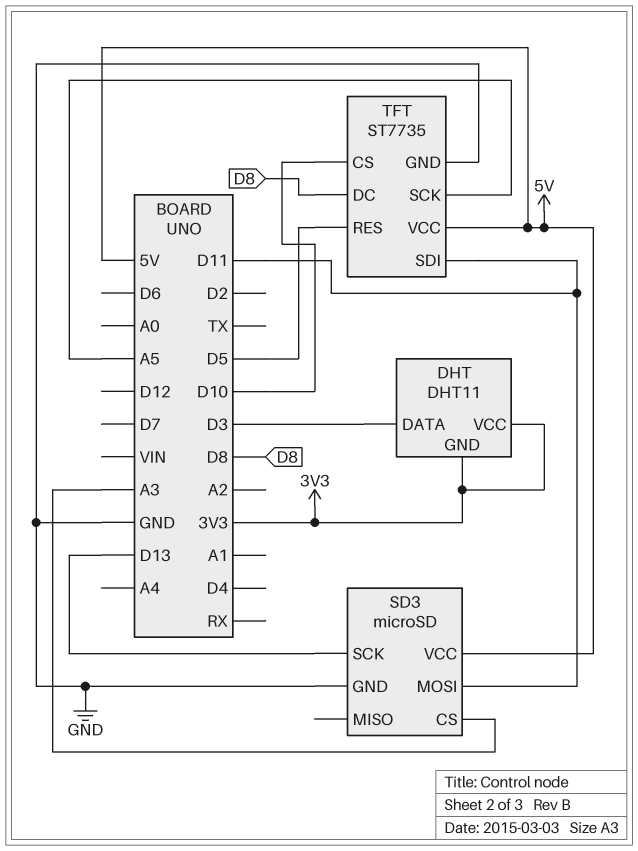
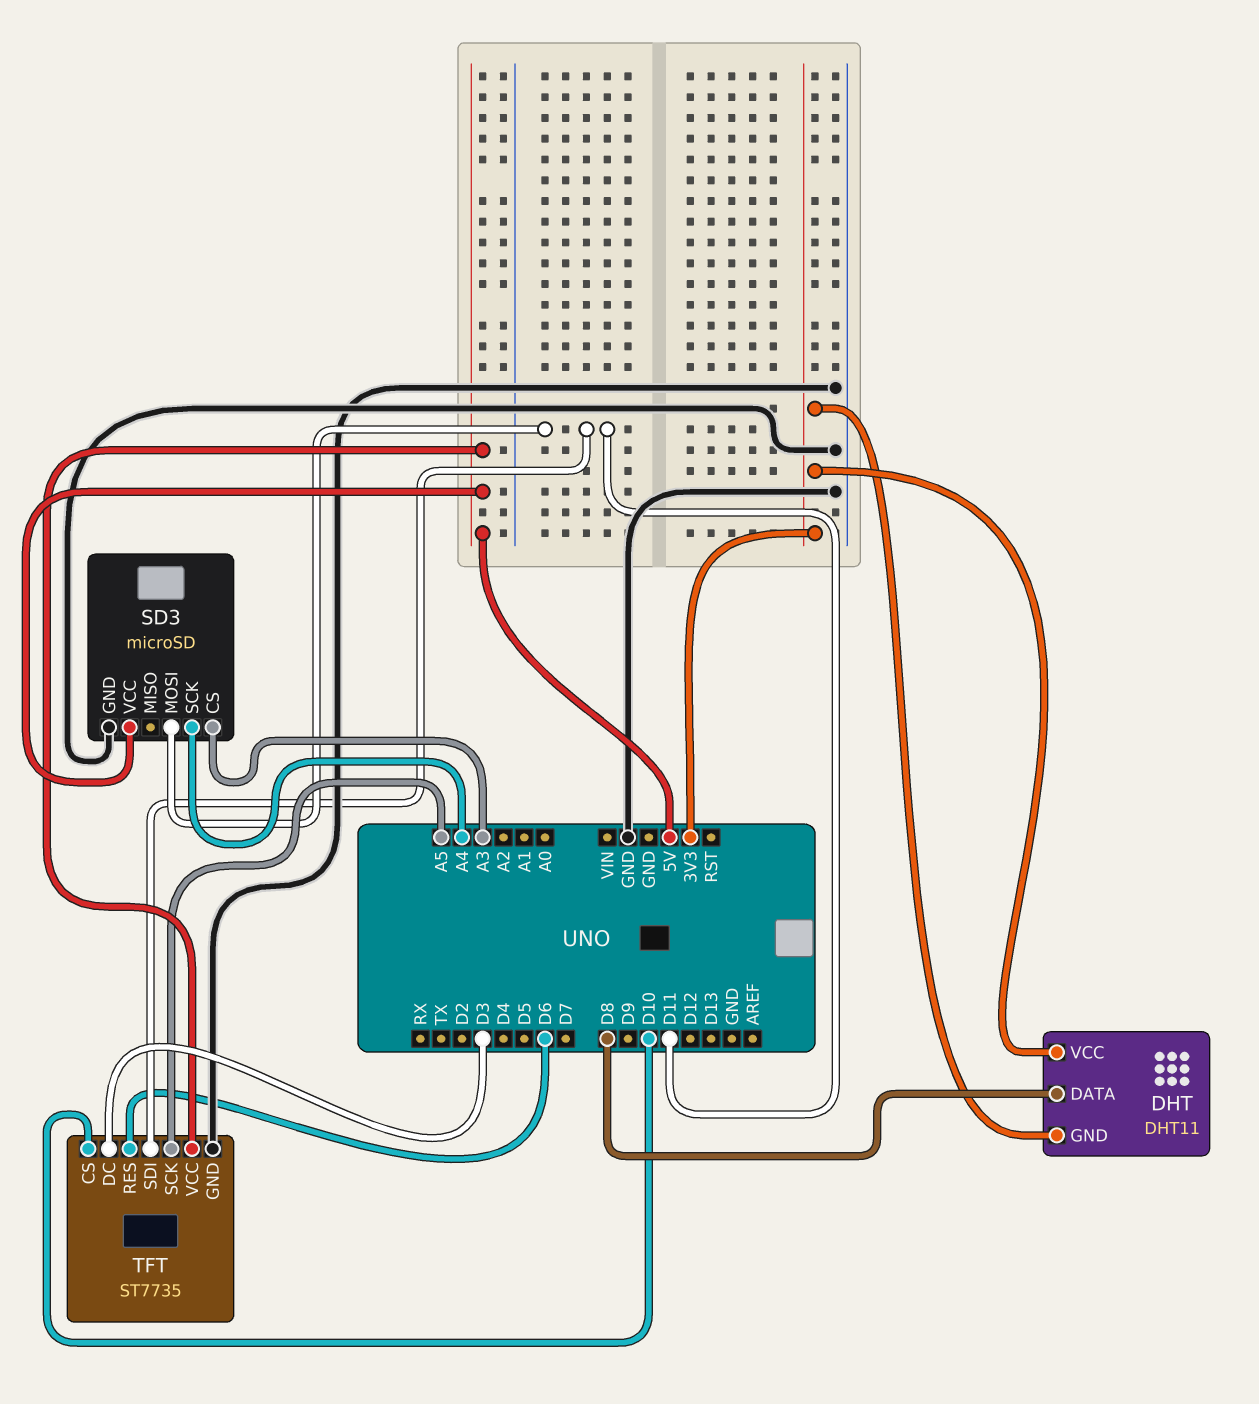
DHT pin DATA: D3 -> D8
SD3 pin SCK: D13 -> A4
TFT pin DC: D8 -> D3
TFT pin RES: D5 -> D6

